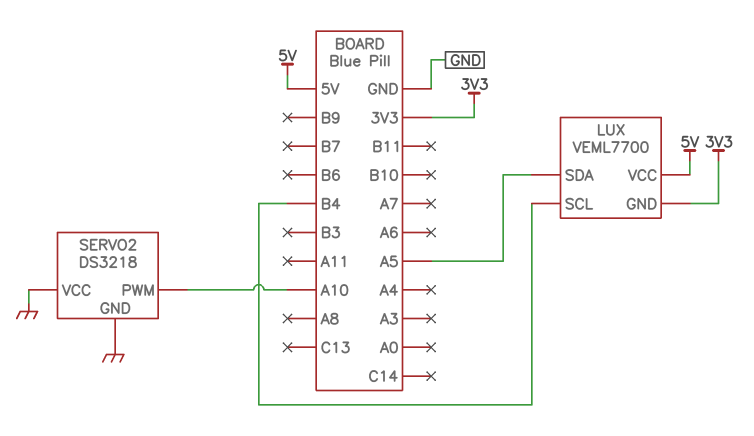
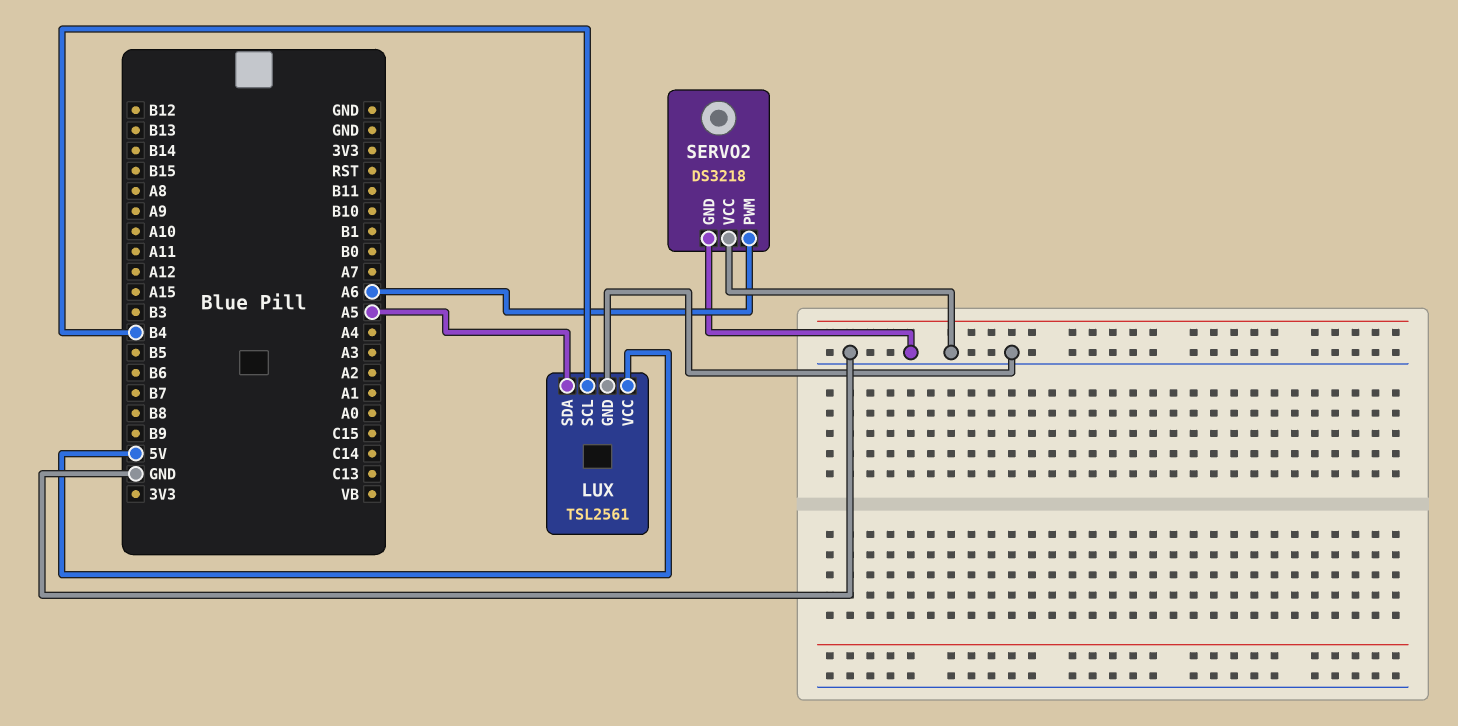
LUX: VEML7700 -> TSL2561
LUX pin GND: 3V3 -> GND
SERVO2 pin PWM: A10 -> A6

